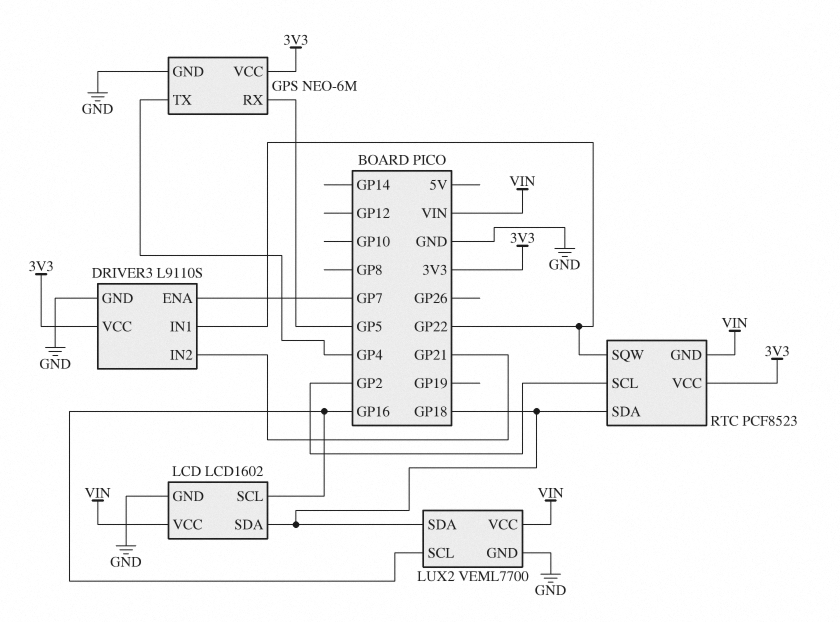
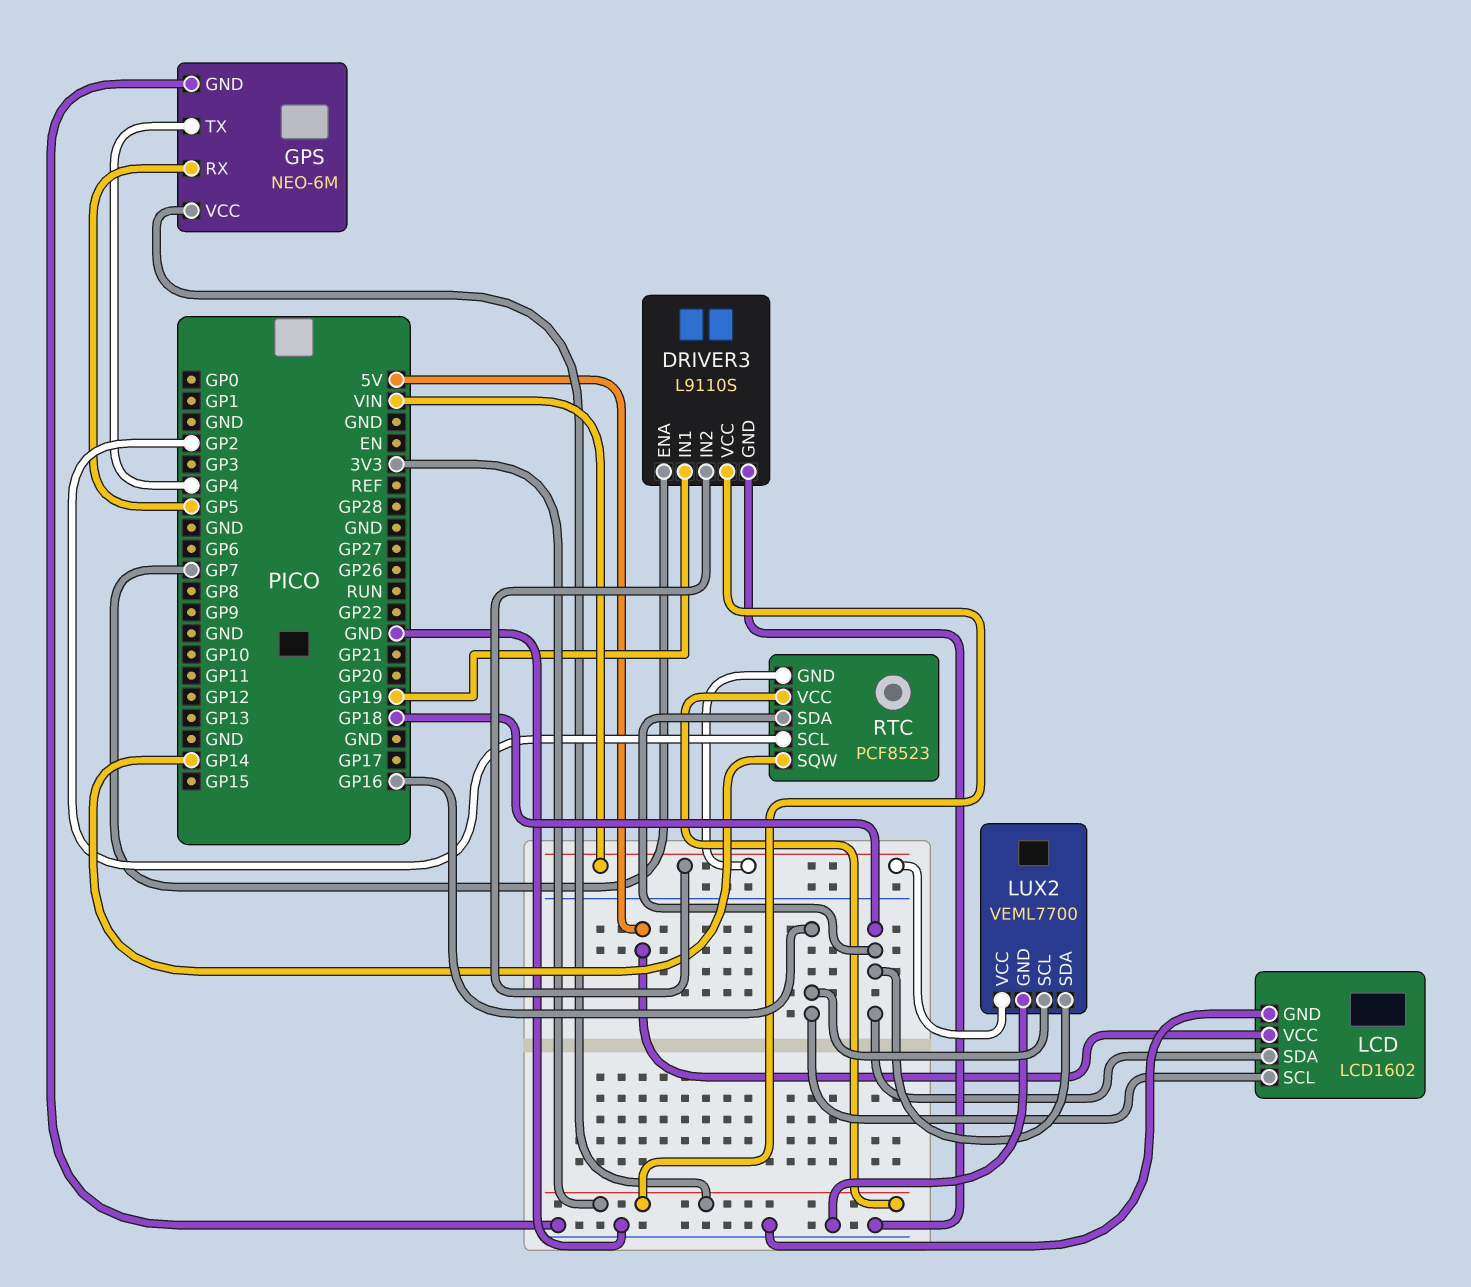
DRIVER3 pin IN1: GP22 -> GP19
DRIVER3 pin IN2: GP21 -> VIN
LCD pin VCC: VIN -> 5V
RTC pin SQW: GP22 -> GP14

